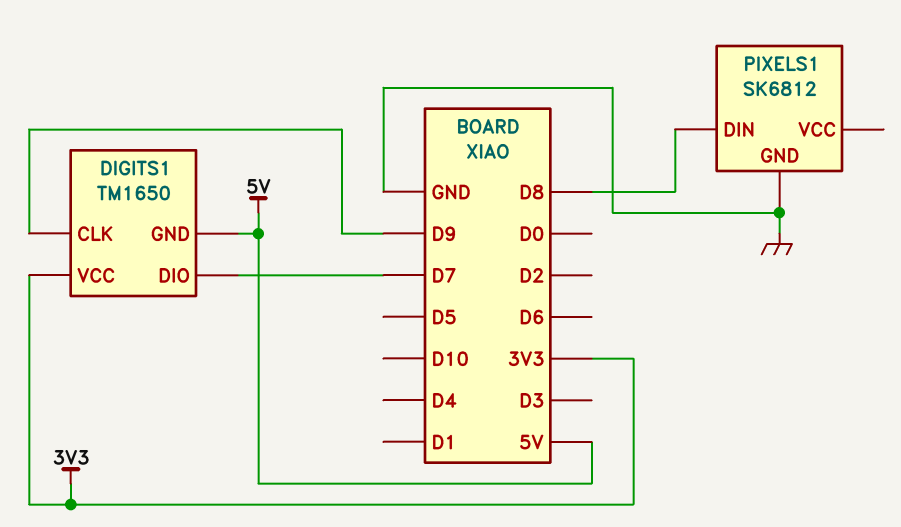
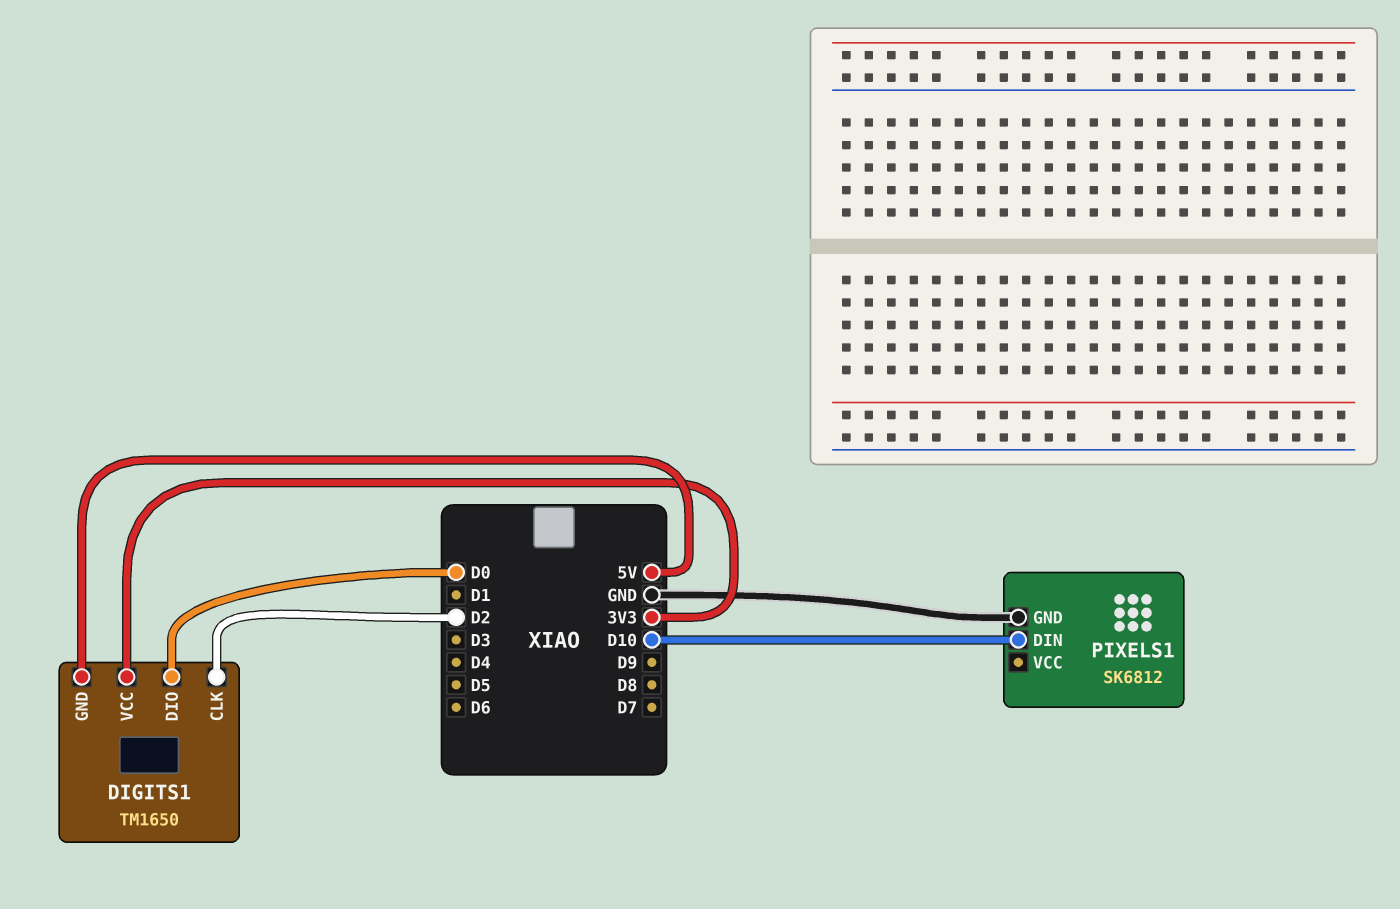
DIGITS1 pin CLK: D9 -> D2
DIGITS1 pin DIO: D7 -> D0
PIXELS1 pin DIN: D8 -> D10

